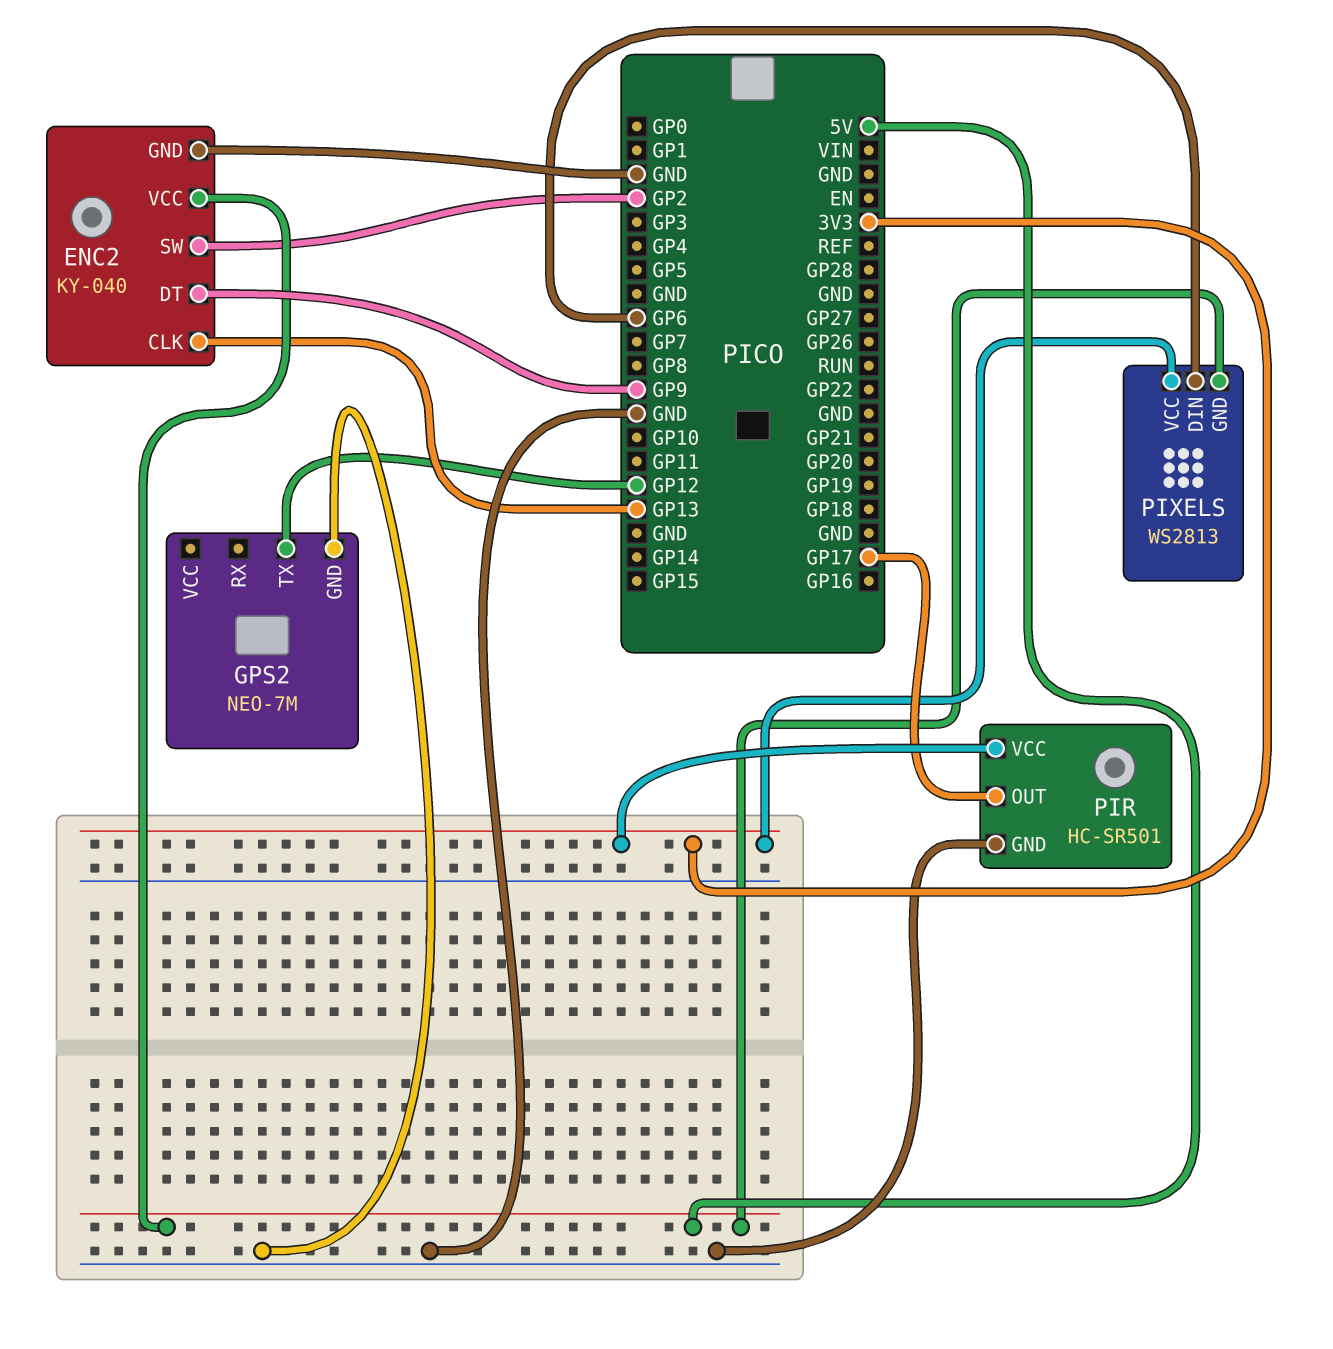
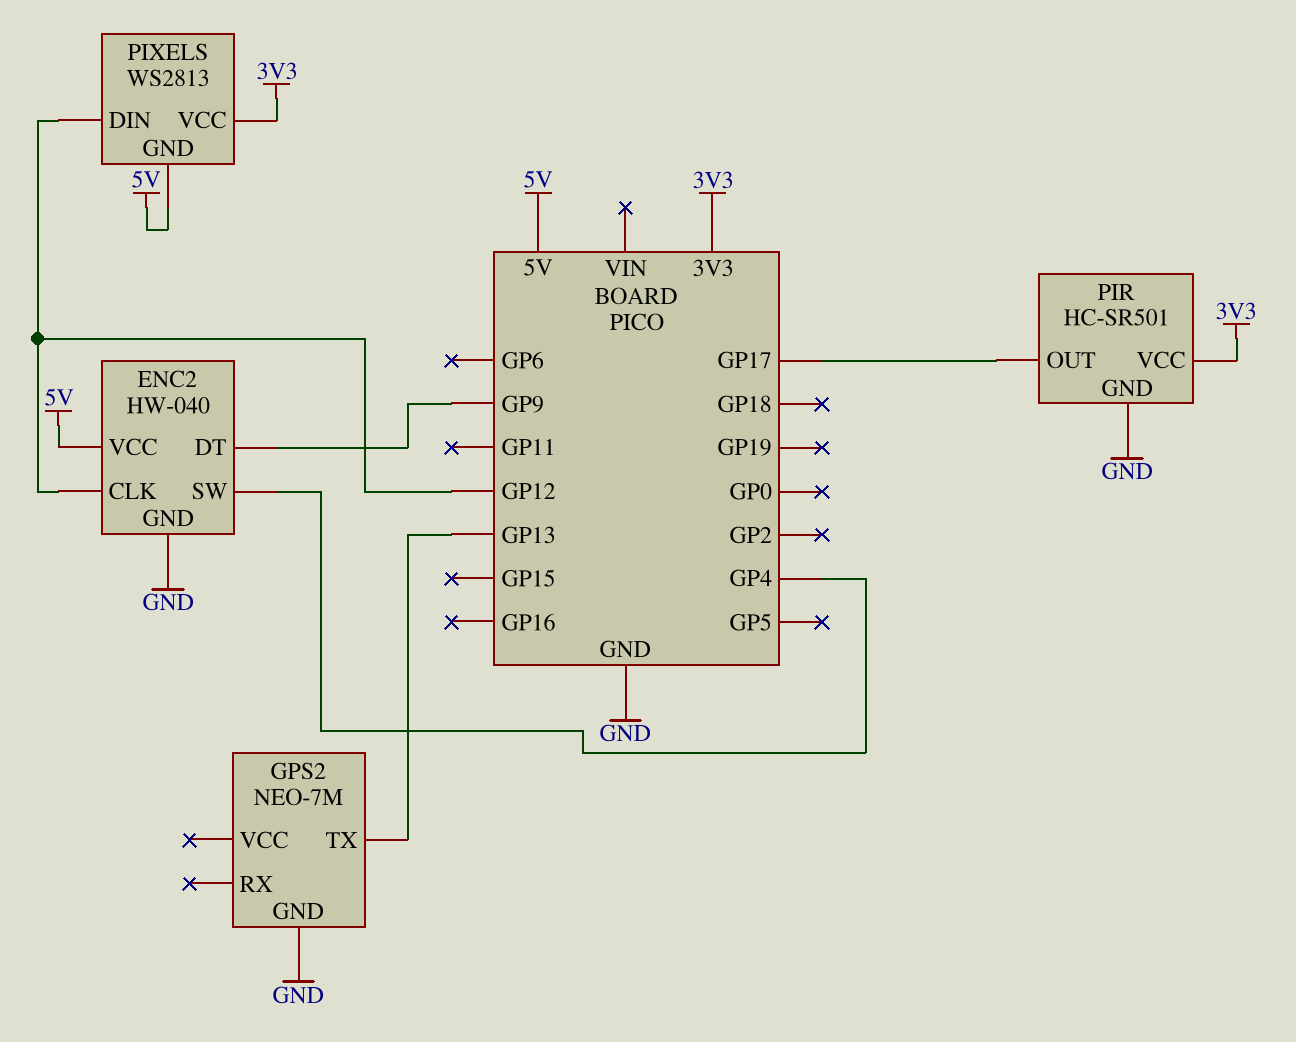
ENC2: KY-040 -> HW-040
ENC2 pin CLK: GP13 -> GP12
ENC2 pin SW: GP2 -> GP4
GPS2 pin TX: GP12 -> GP13
PIXELS pin DIN: GP6 -> GP12

